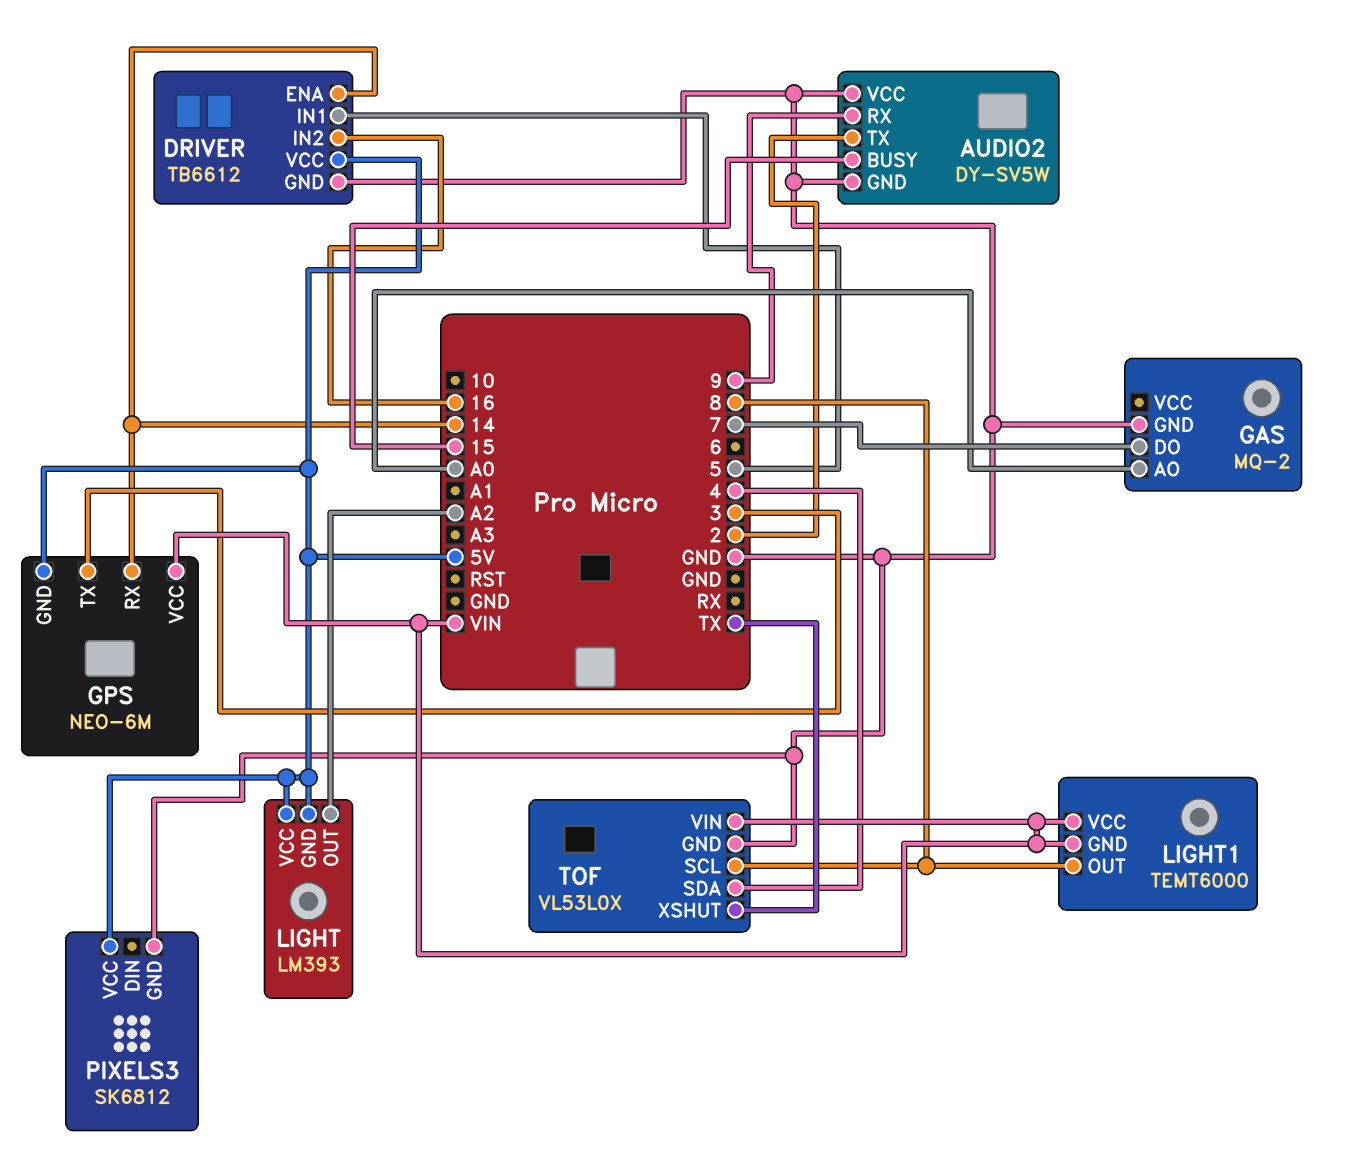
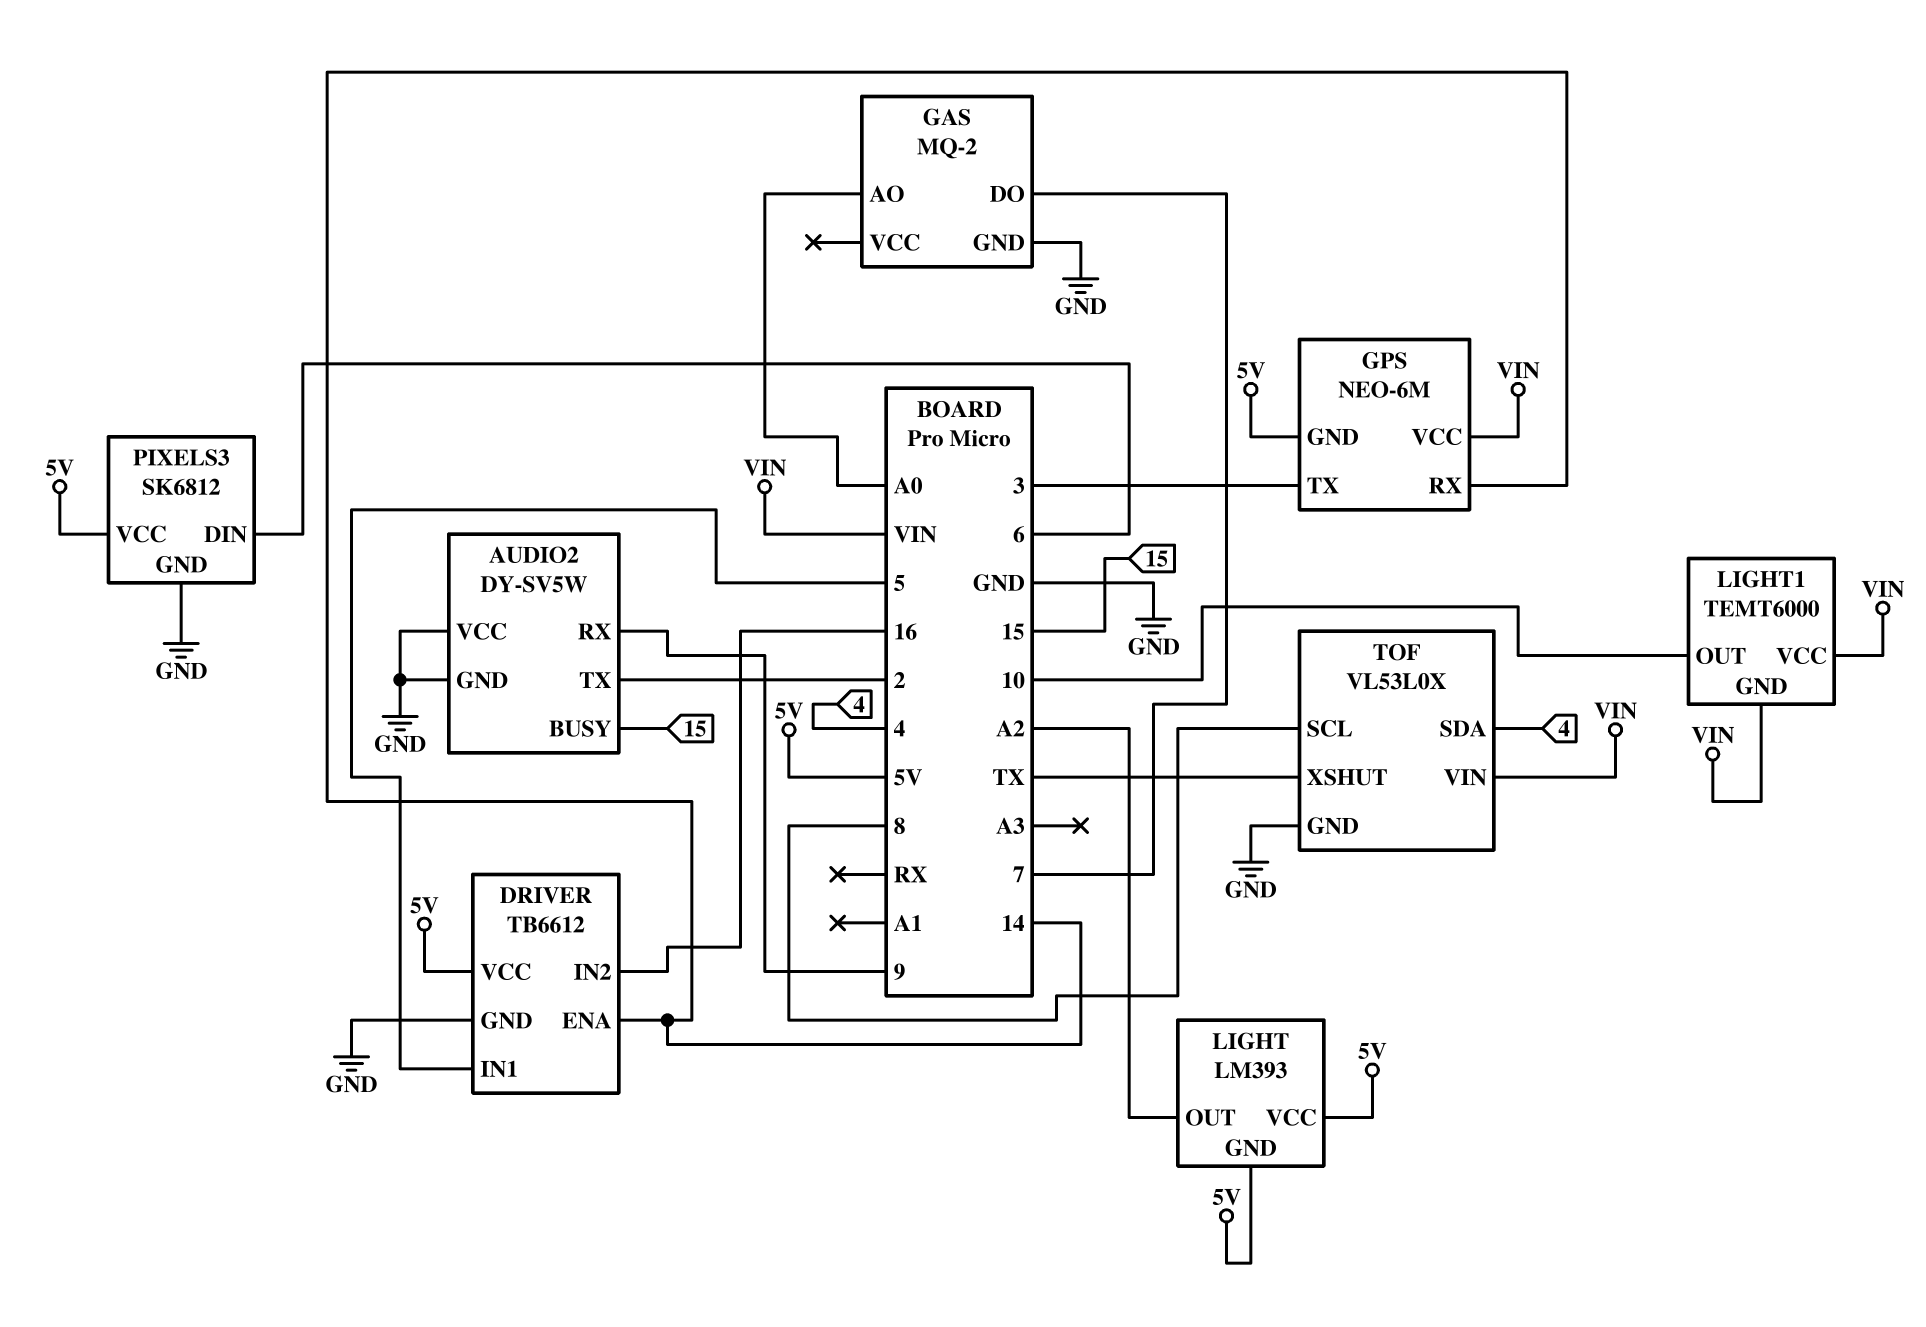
LIGHT1 pin OUT: 8 -> 10
PIXELS3 pin DIN: none -> 6

